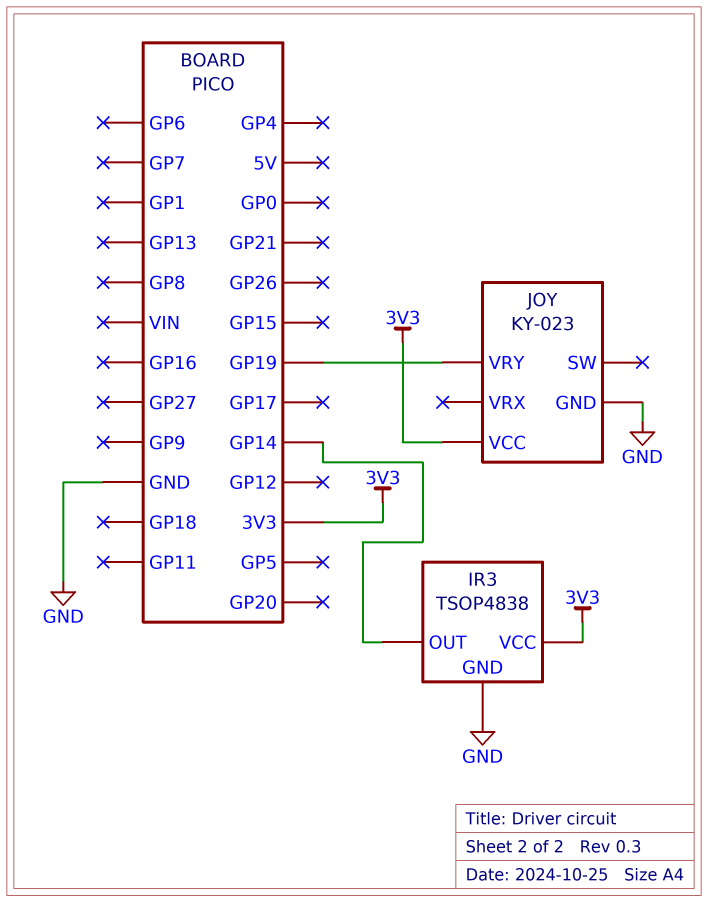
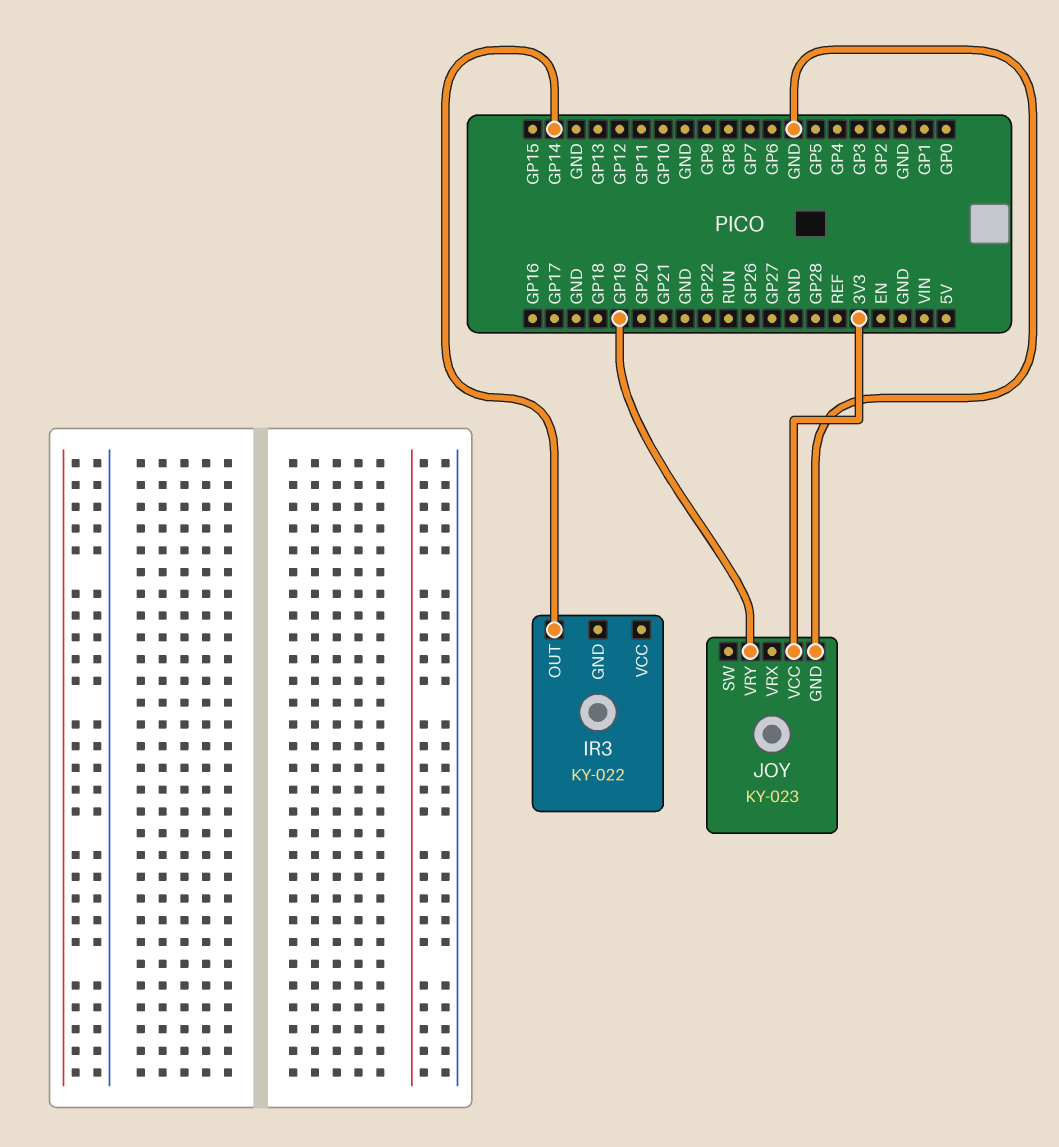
IR3: TSOP4838 -> KY-022
IR3 pin GND: GND -> none
IR3 pin VCC: 3V3 -> none

